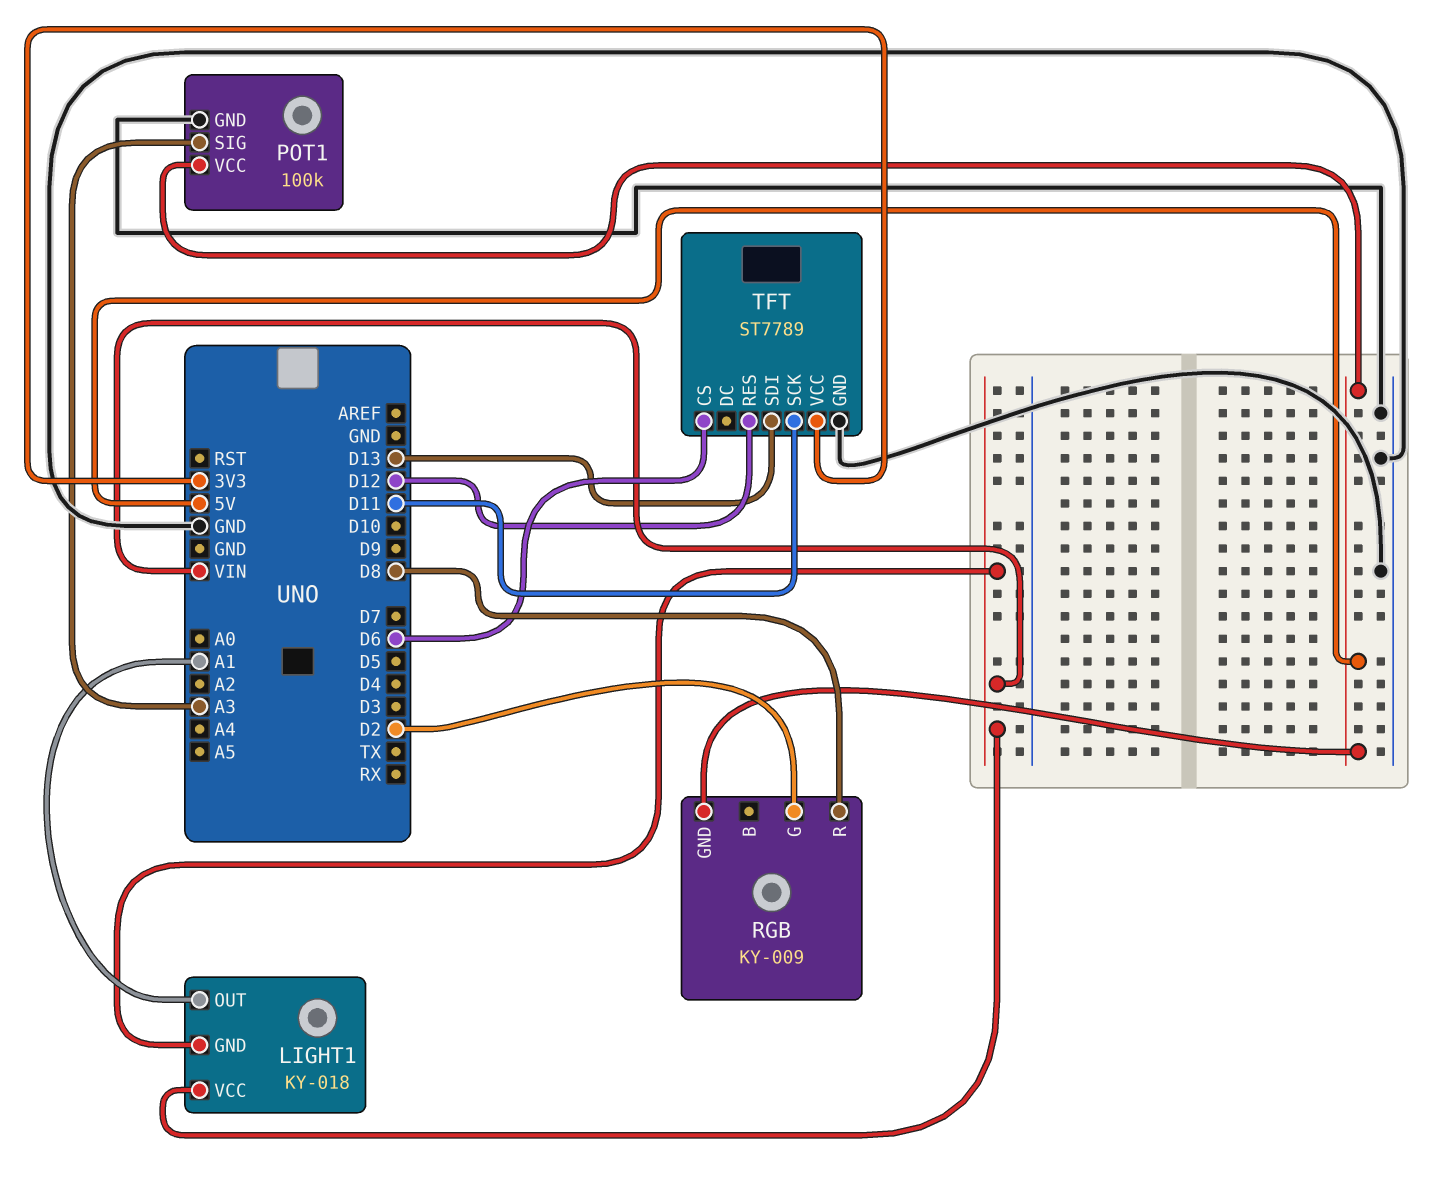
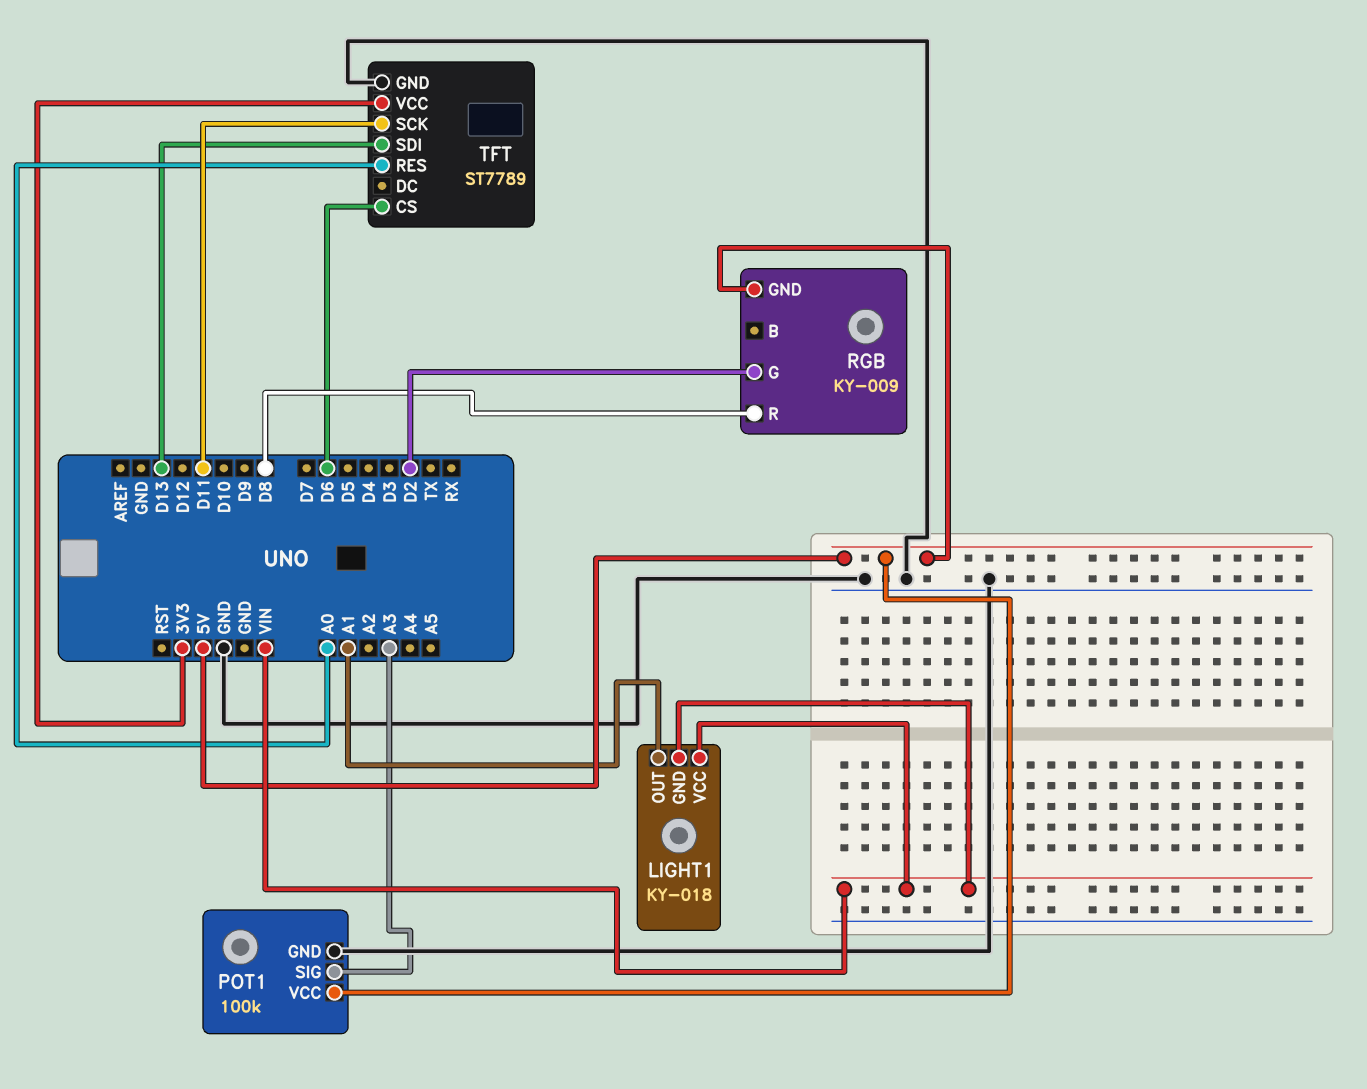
TFT pin RES: D12 -> A0

